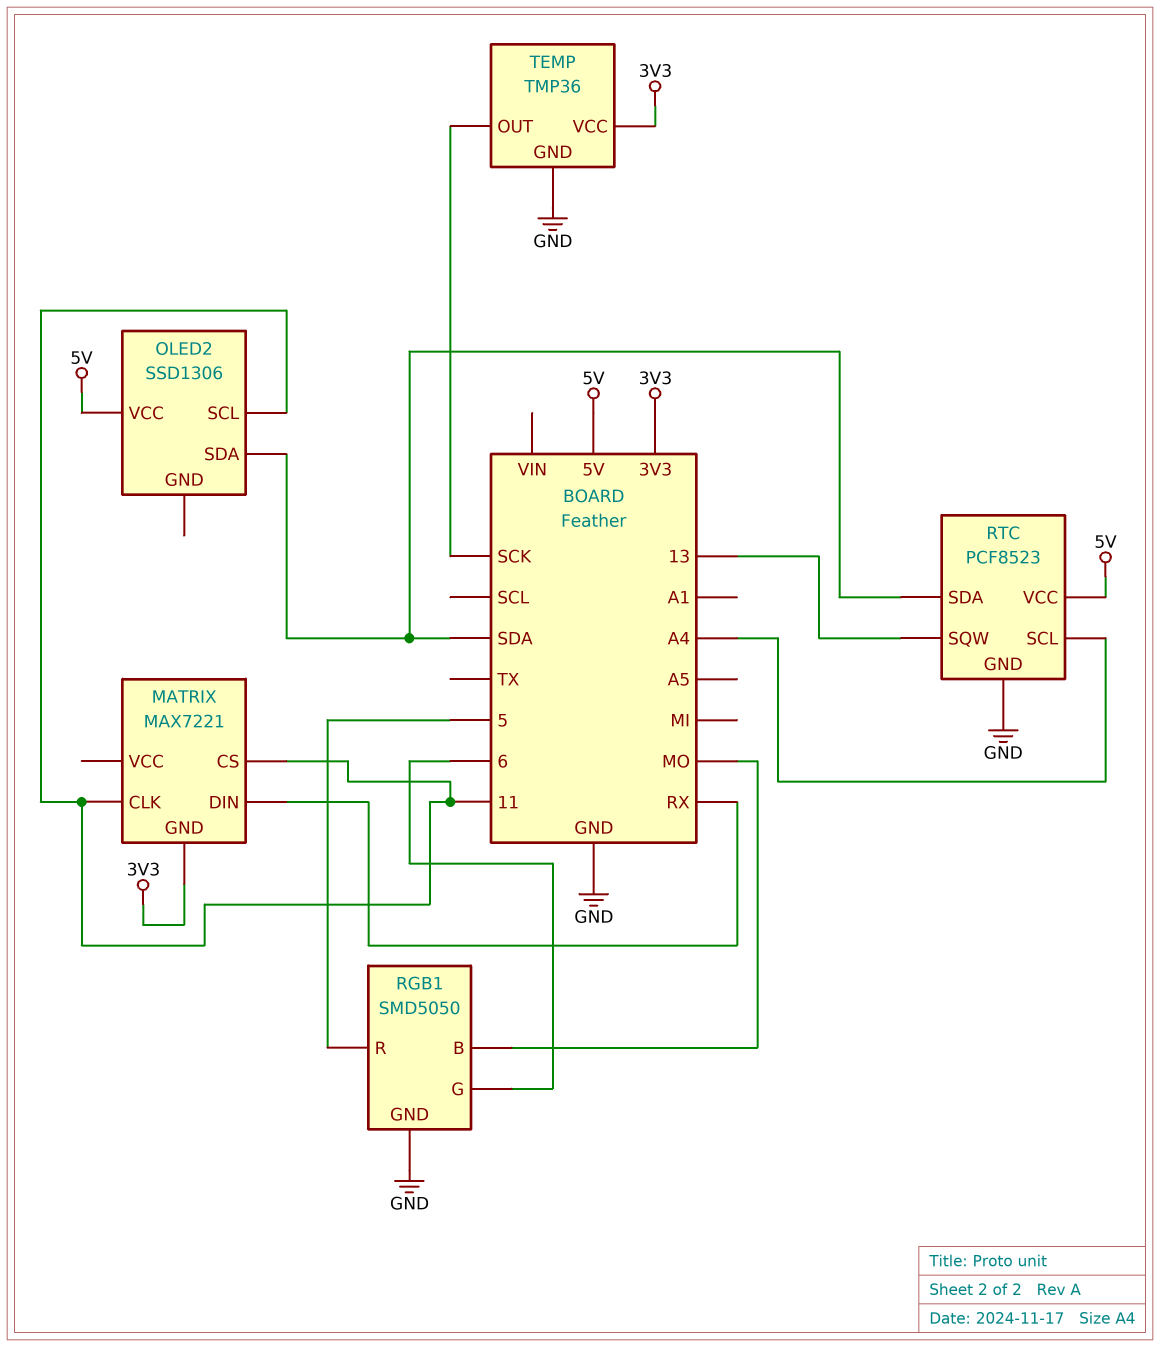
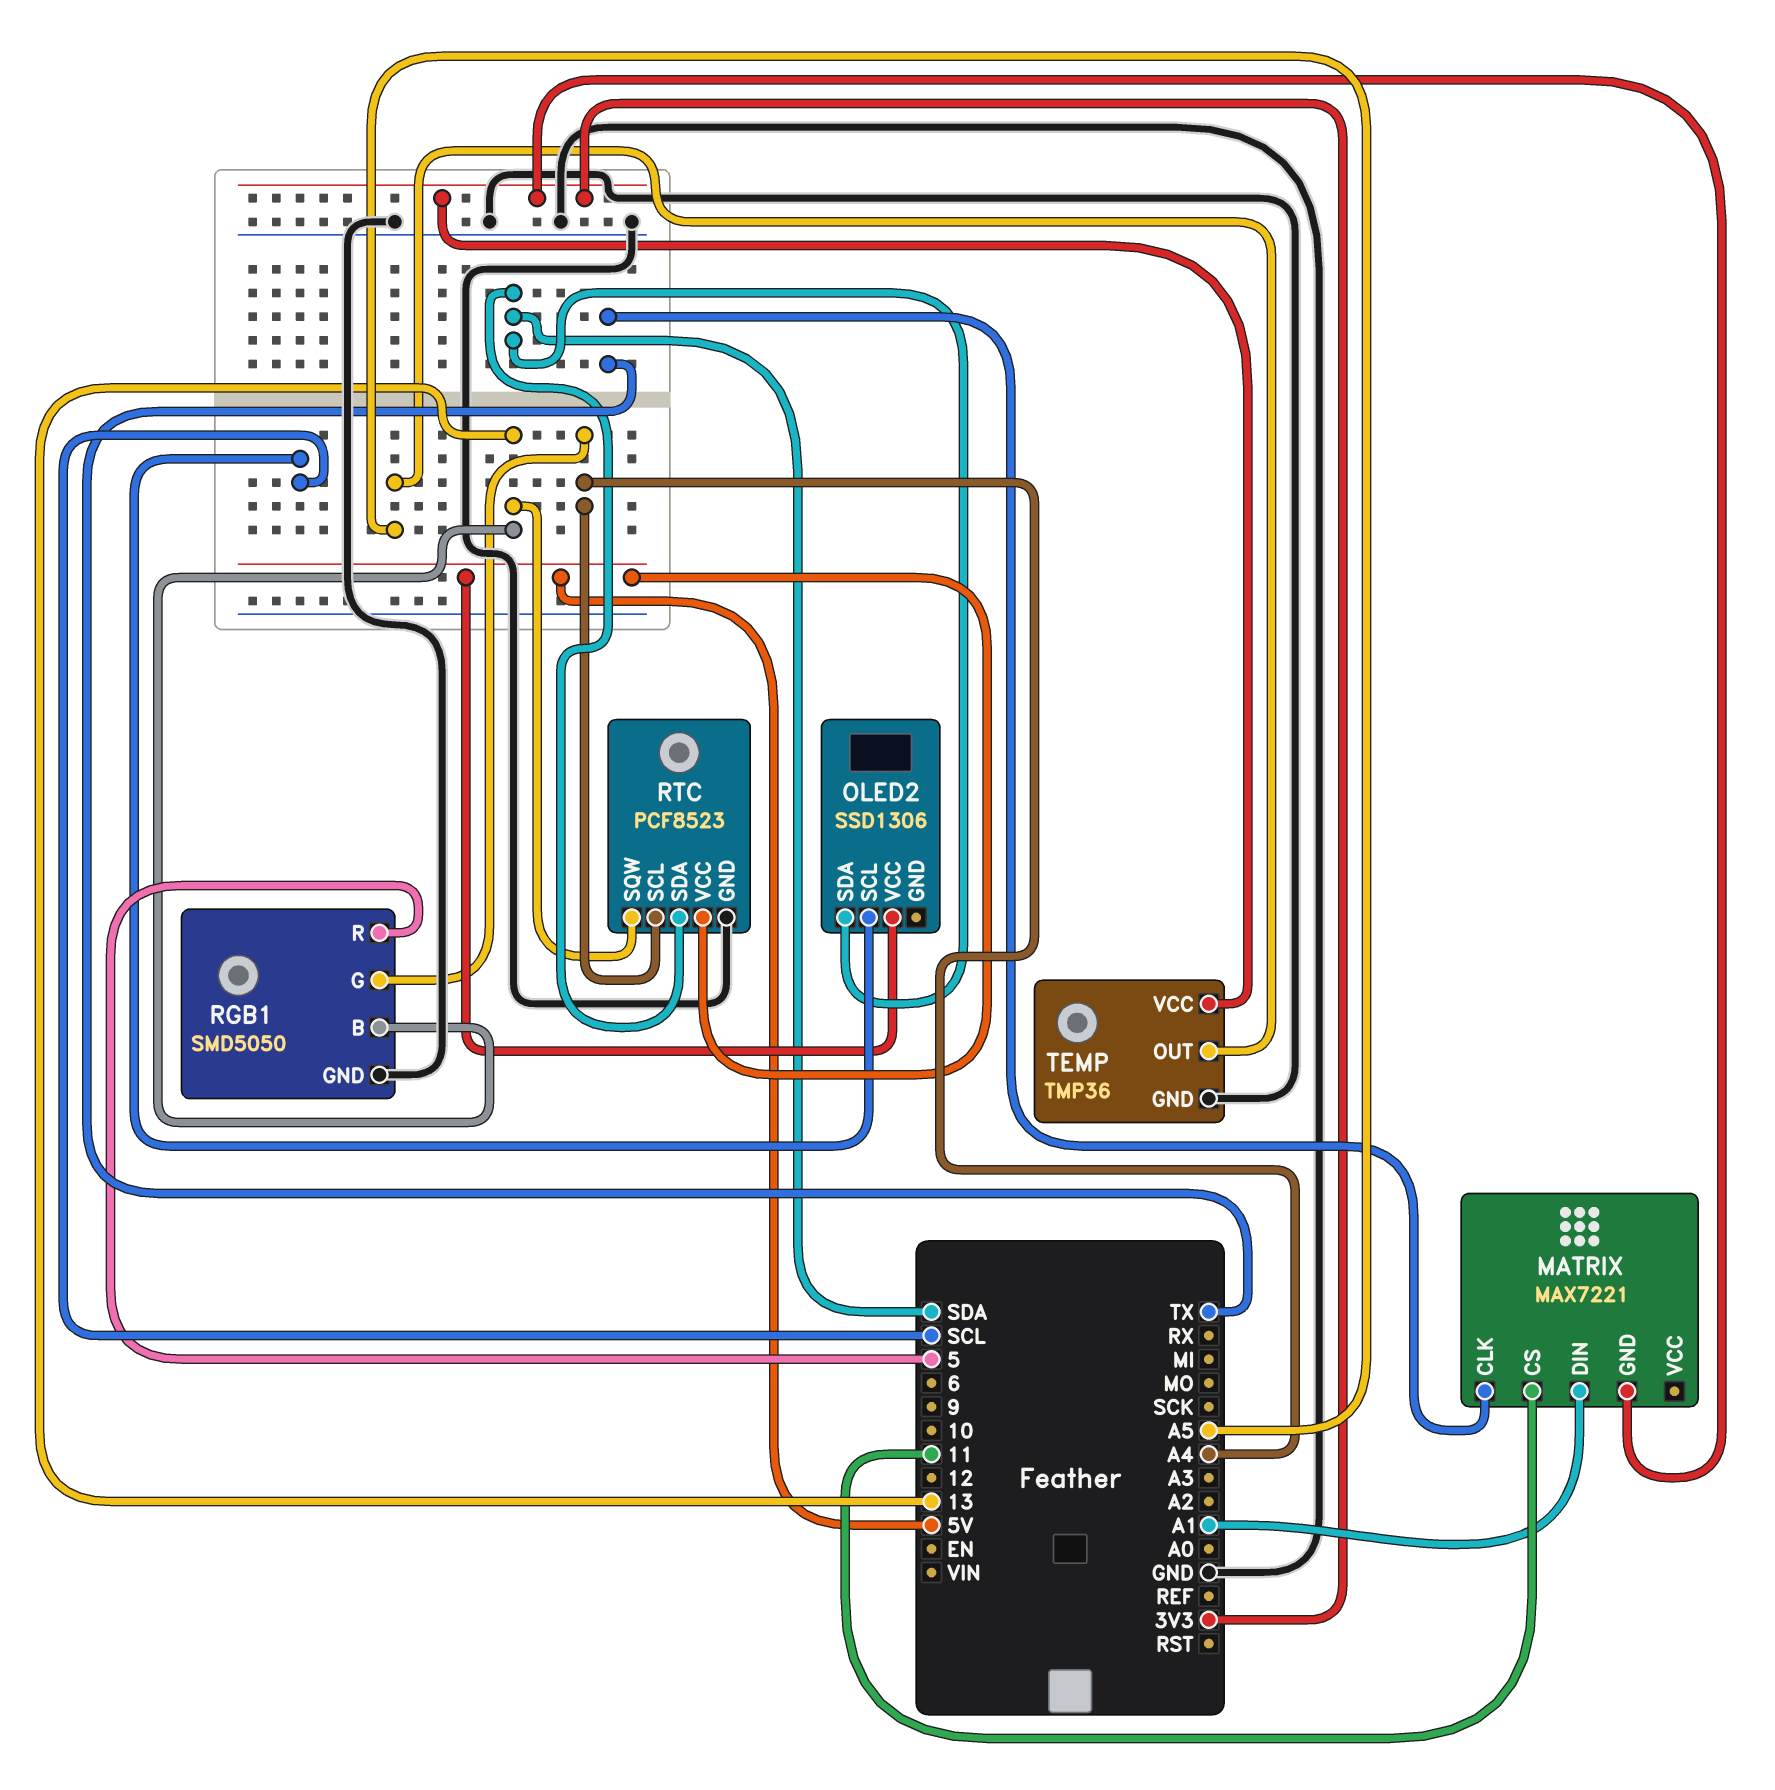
MATRIX pin CLK: 11 -> TX
MATRIX pin DIN: RX -> A1
OLED2 pin SCL: 11 -> SCL
RGB1 pin B: MO -> 13
RGB1 pin G: 6 -> A4
TEMP pin OUT: SCK -> A5

